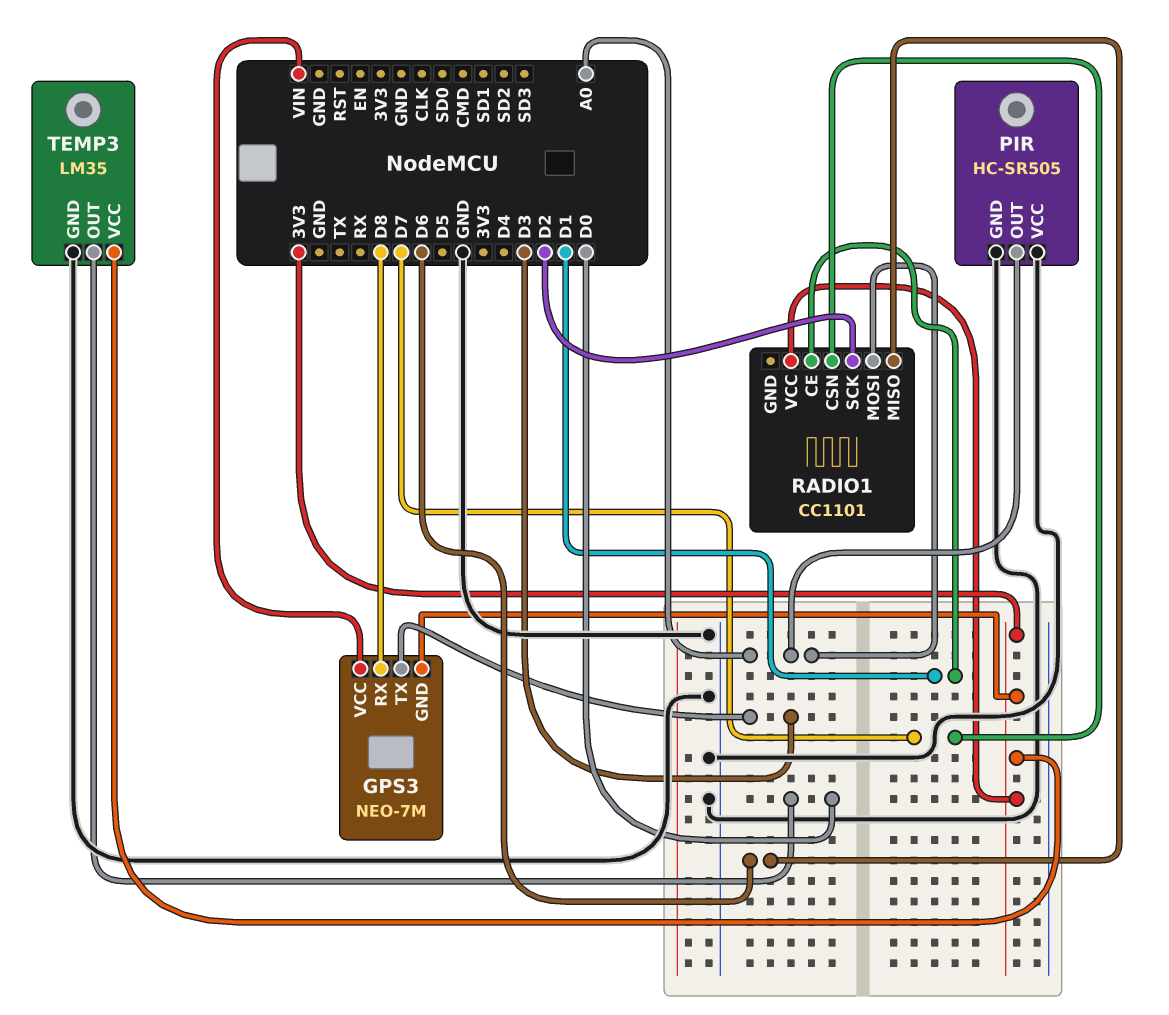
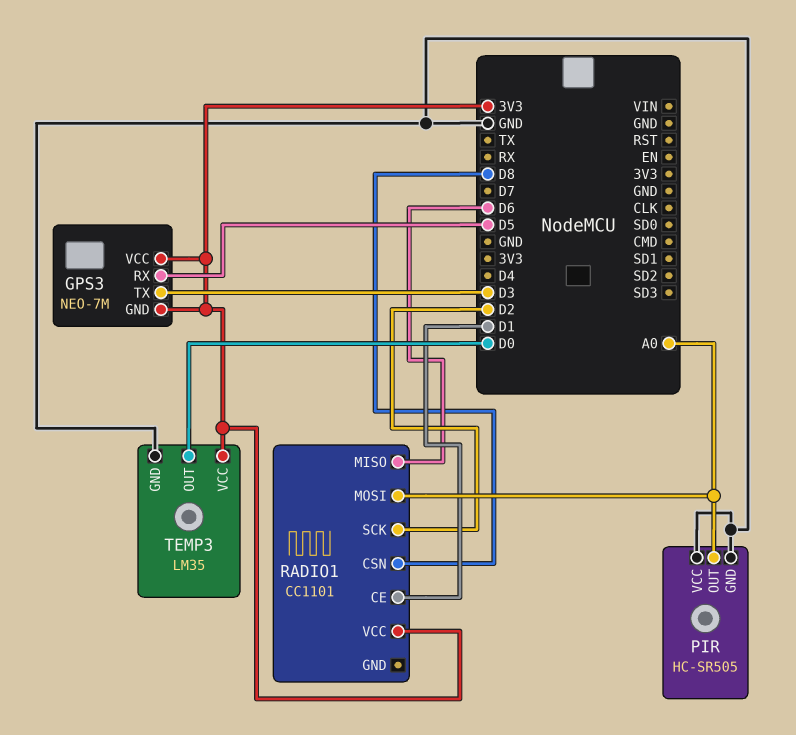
GPS3 pin RX: D8 -> D5
GPS3 pin VCC: VIN -> 3V3
RADIO1 pin CSN: D7 -> D8

